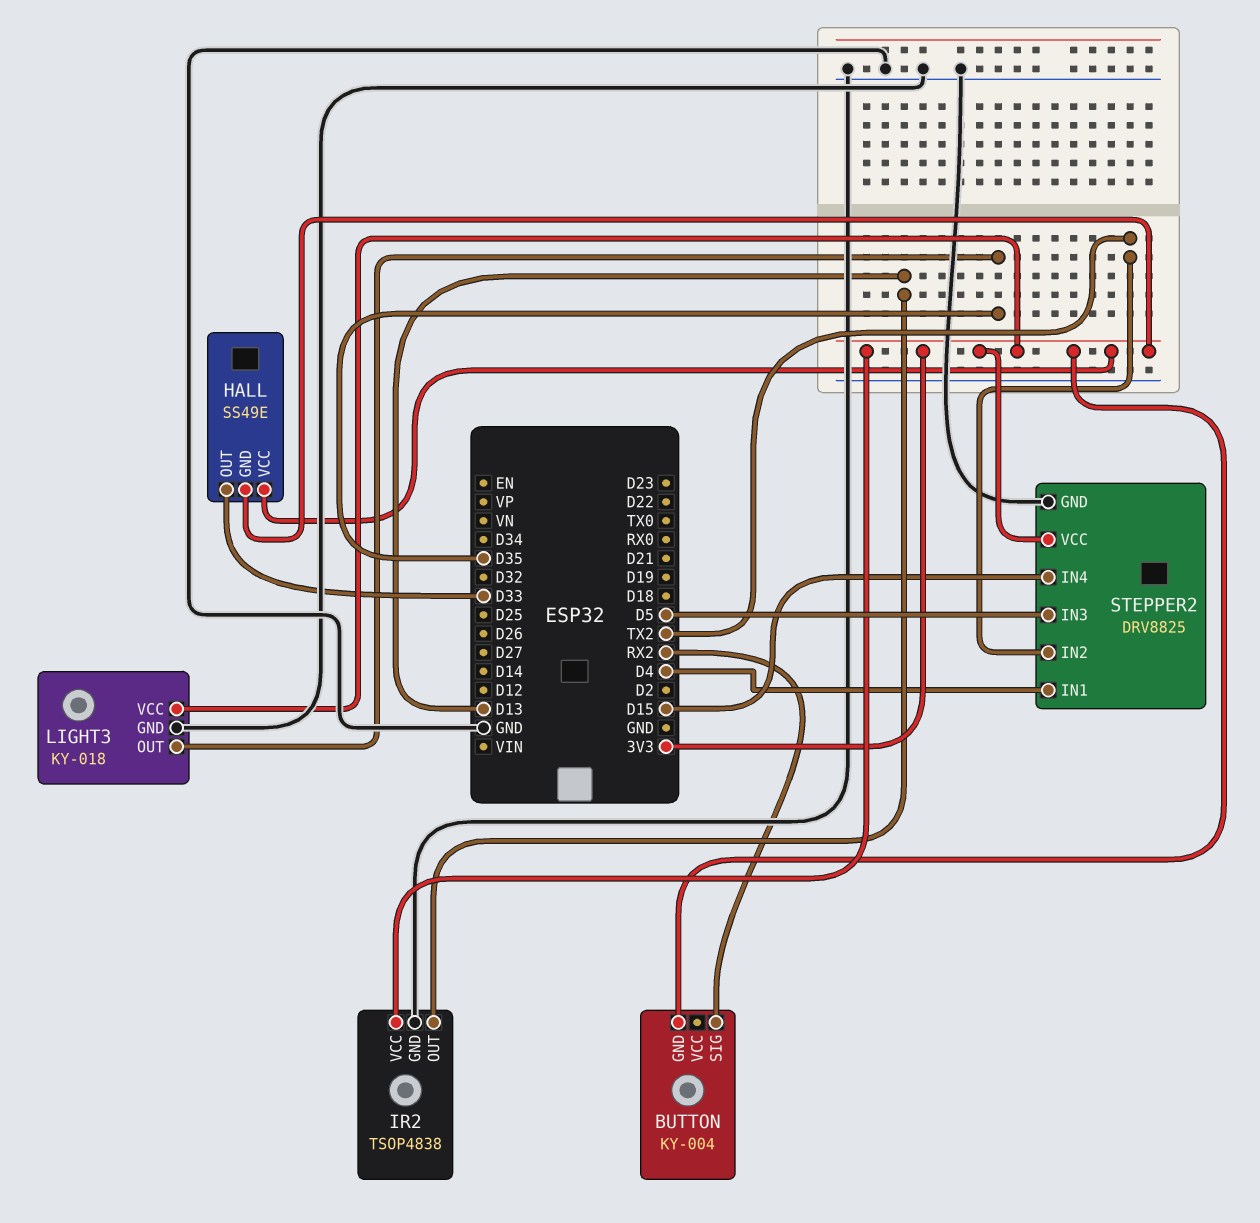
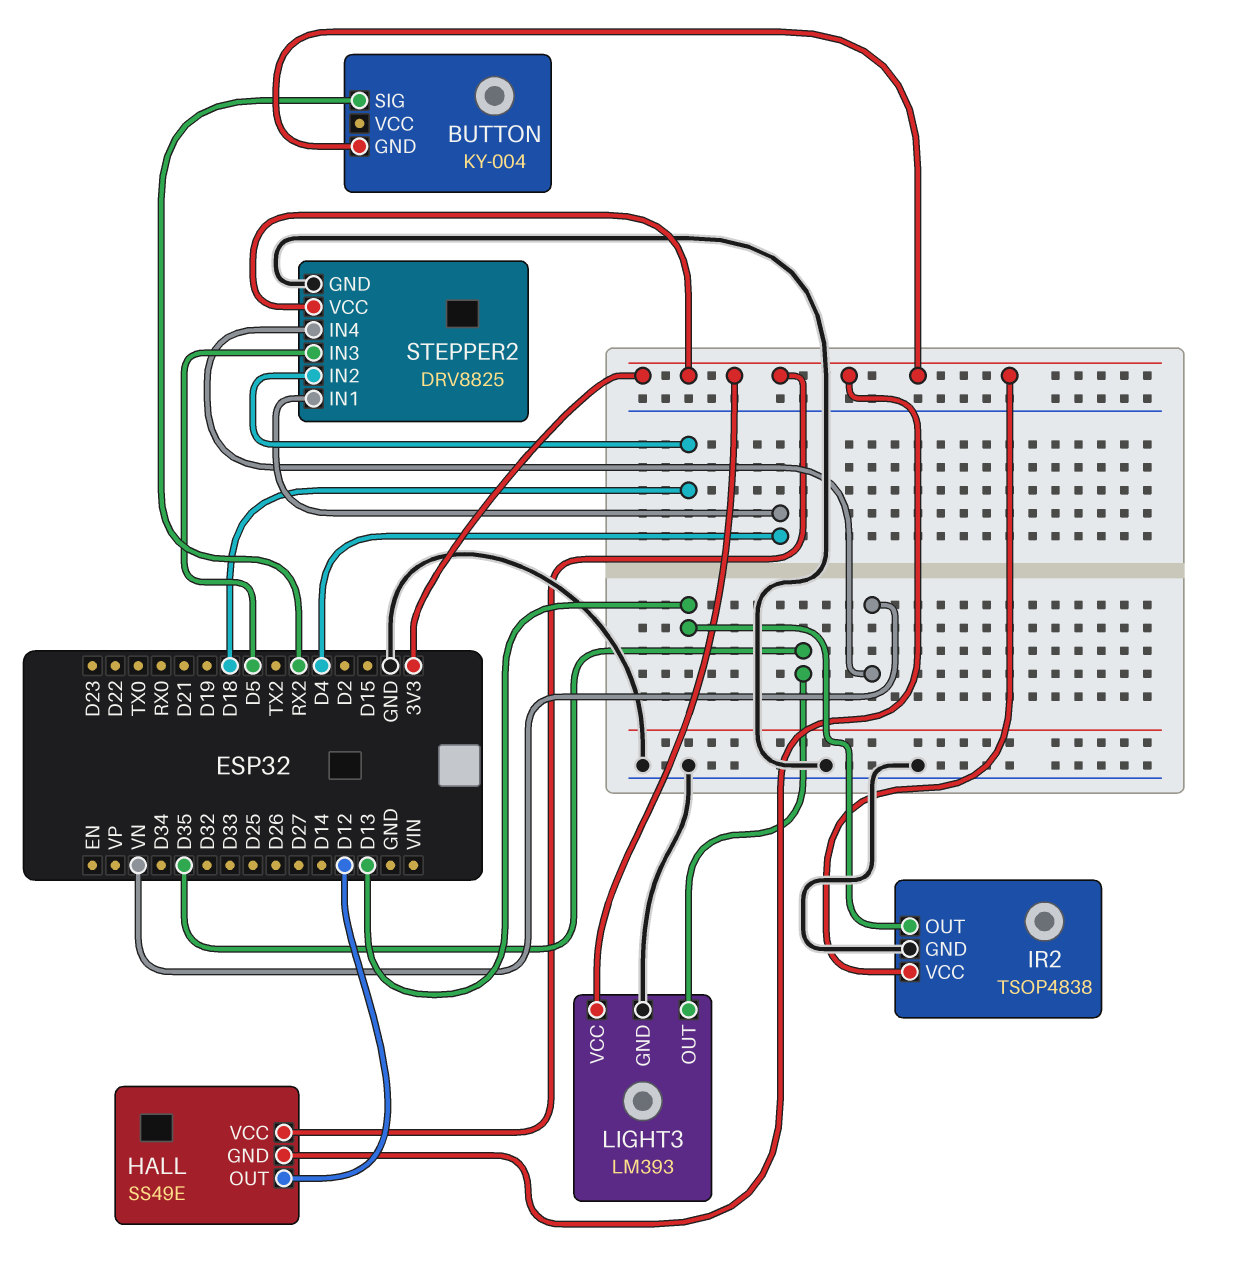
HALL pin OUT: D33 -> D12
LIGHT3: KY-018 -> LM393
STEPPER2 pin IN2: TX2 -> D18
STEPPER2 pin IN4: D15 -> VN

